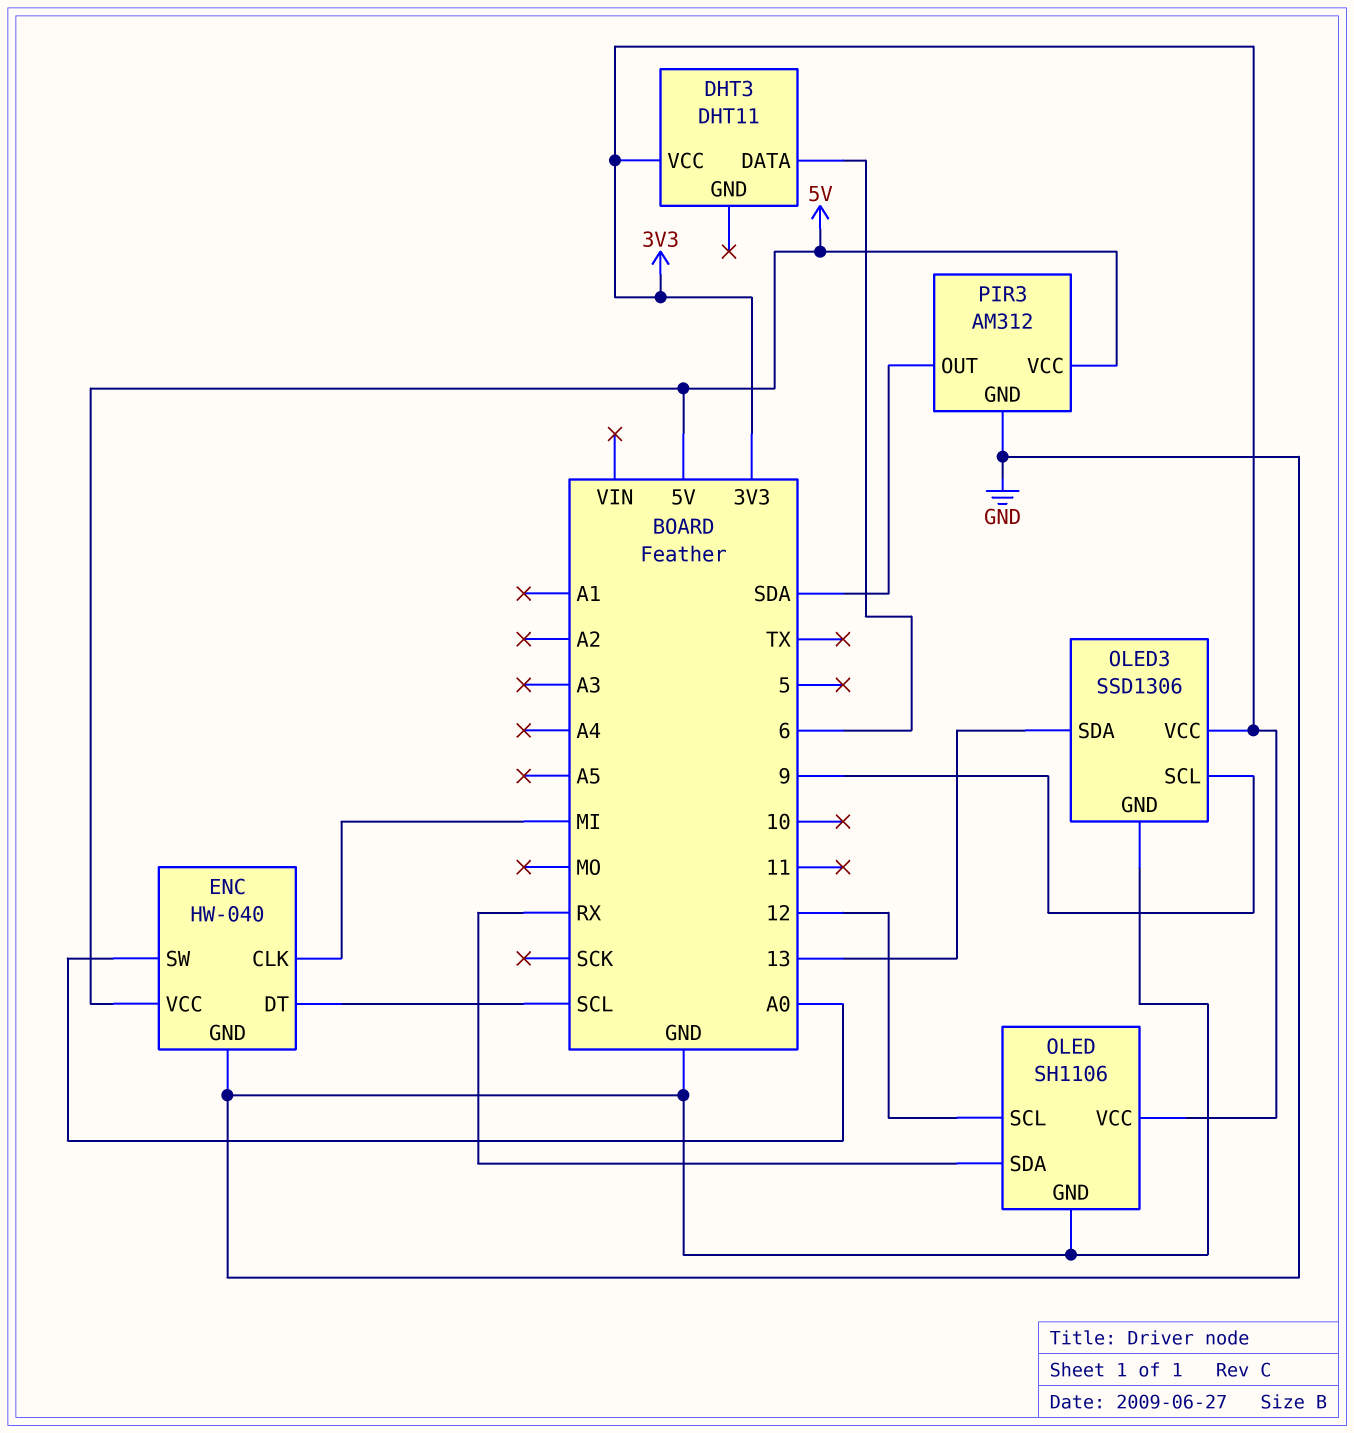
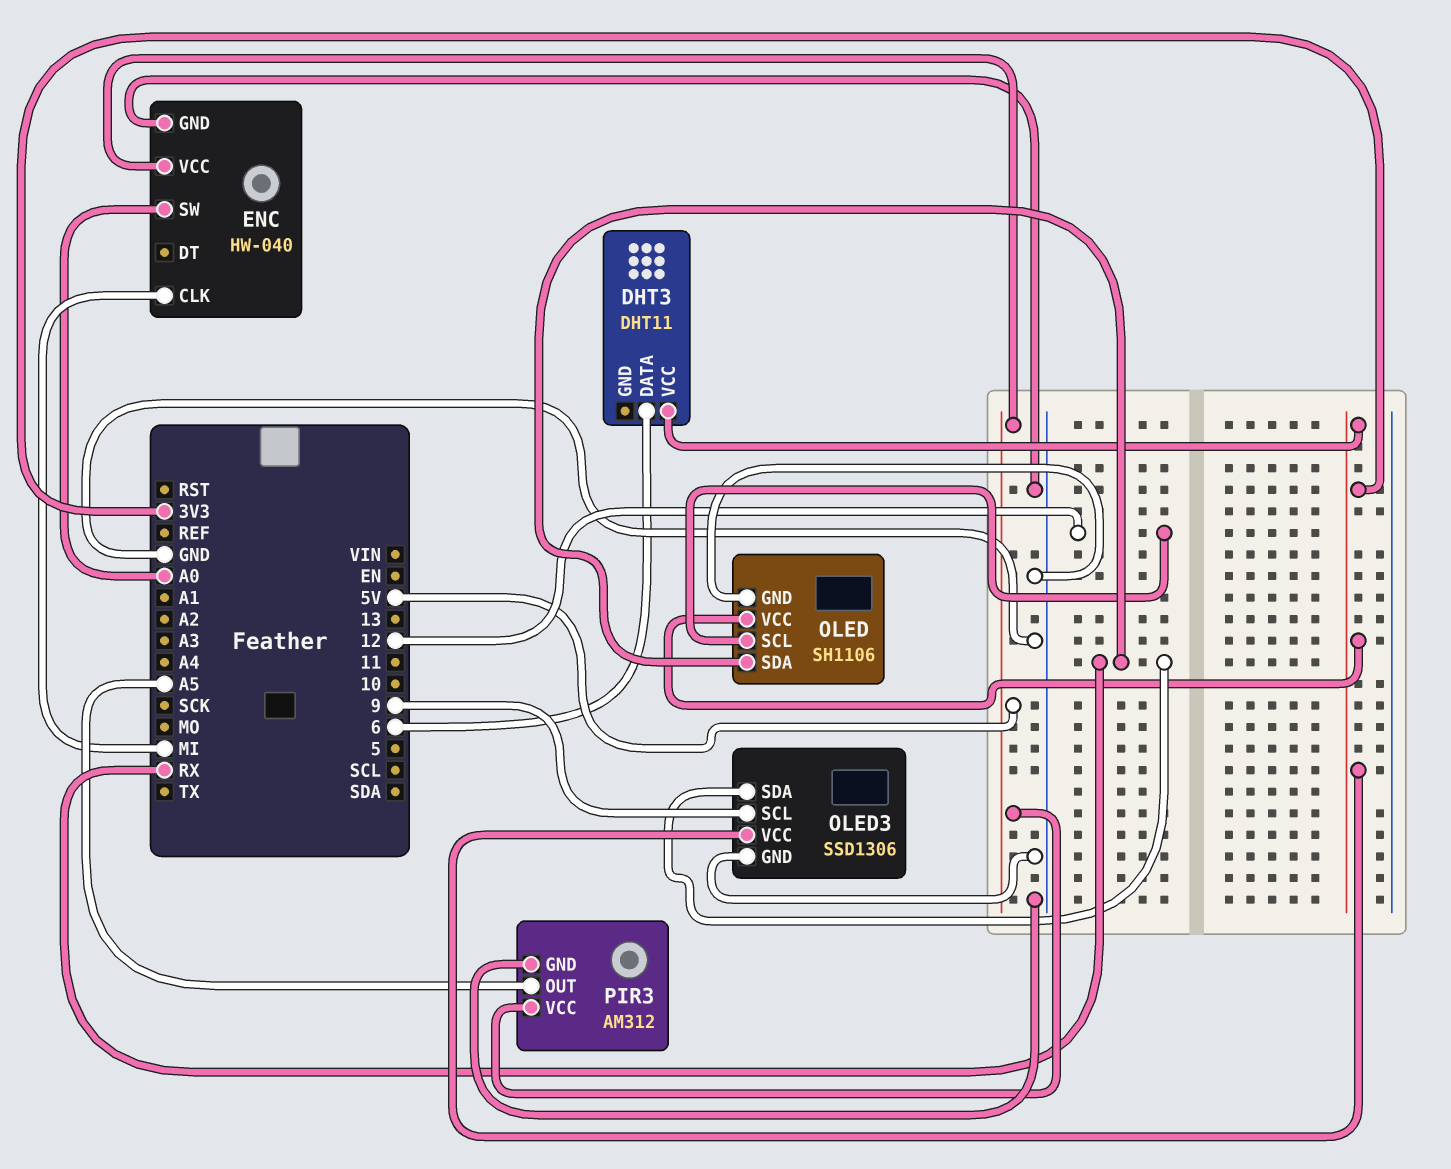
ENC pin DT: SCL -> none
OLED3 pin SDA: 13 -> RX
PIR3 pin OUT: SDA -> A5

